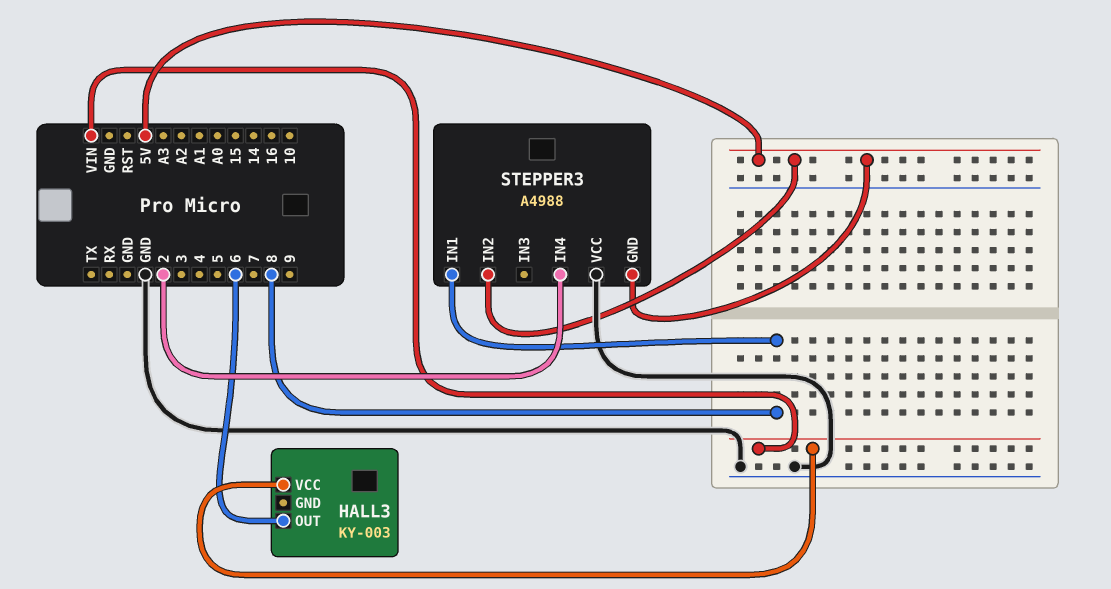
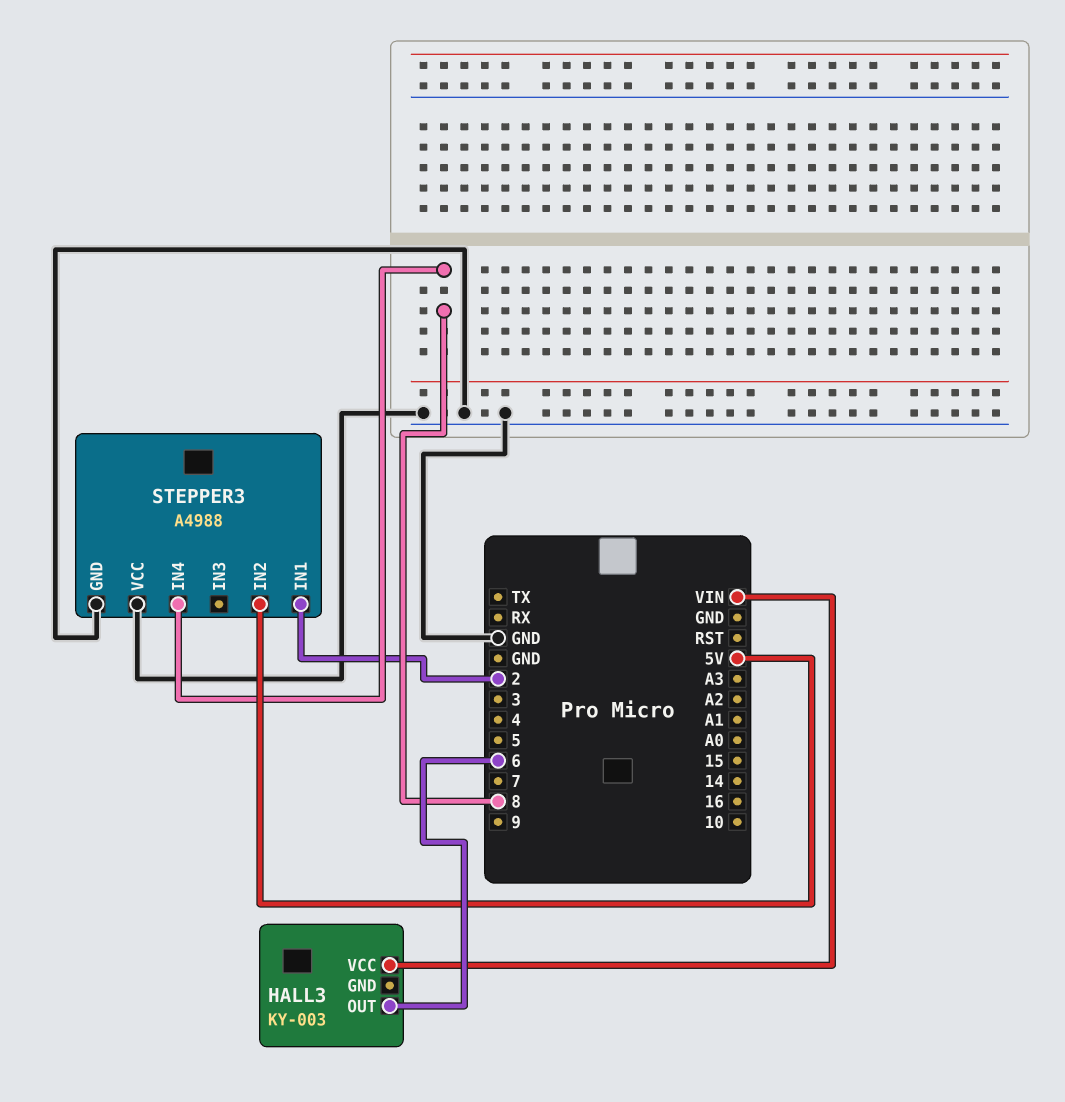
STEPPER3 pin GND: 5V -> GND
STEPPER3 pin IN1: 8 -> 2
STEPPER3 pin IN4: 2 -> 8

